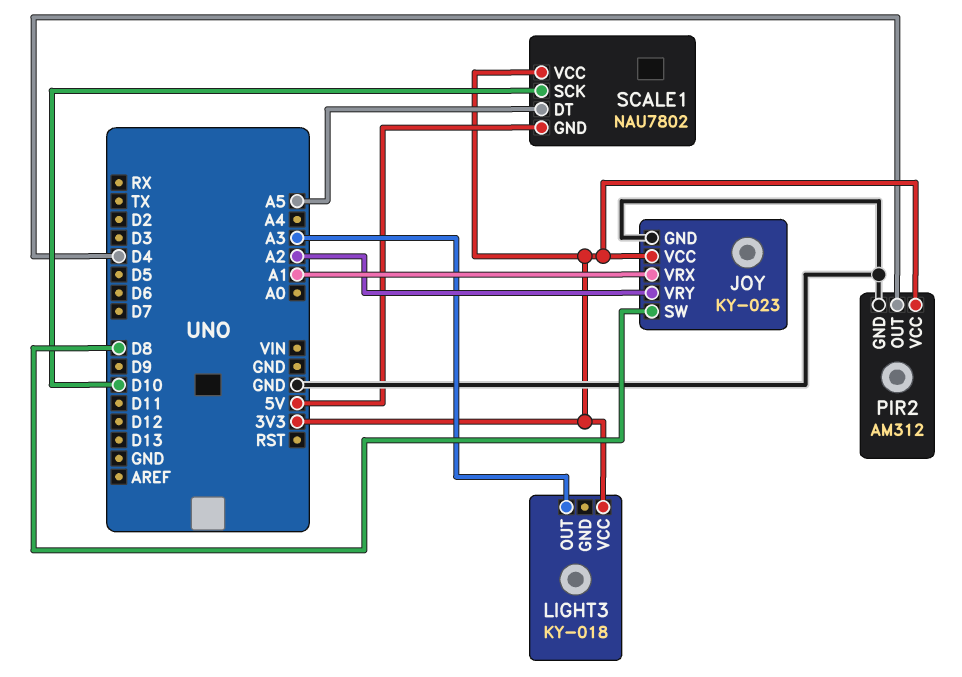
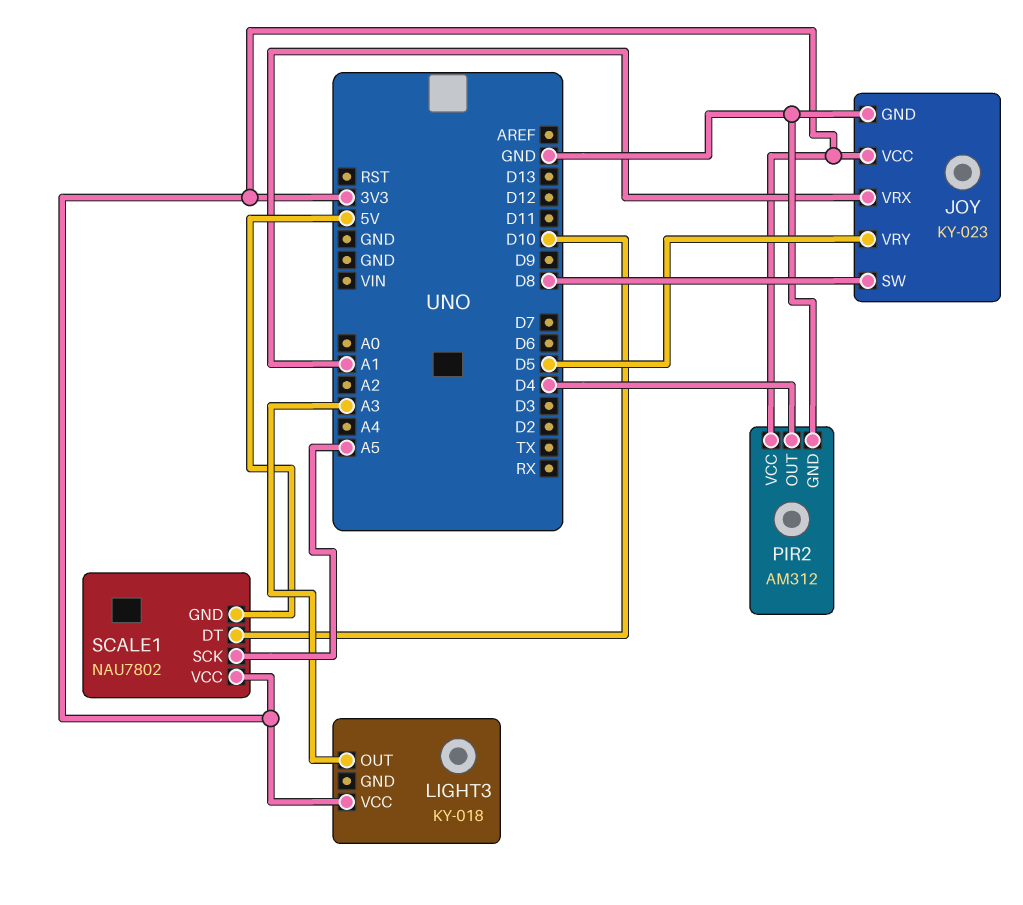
JOY pin VRY: A2 -> D5
SCALE1 pin DT: A5 -> D10
SCALE1 pin SCK: D10 -> A5

